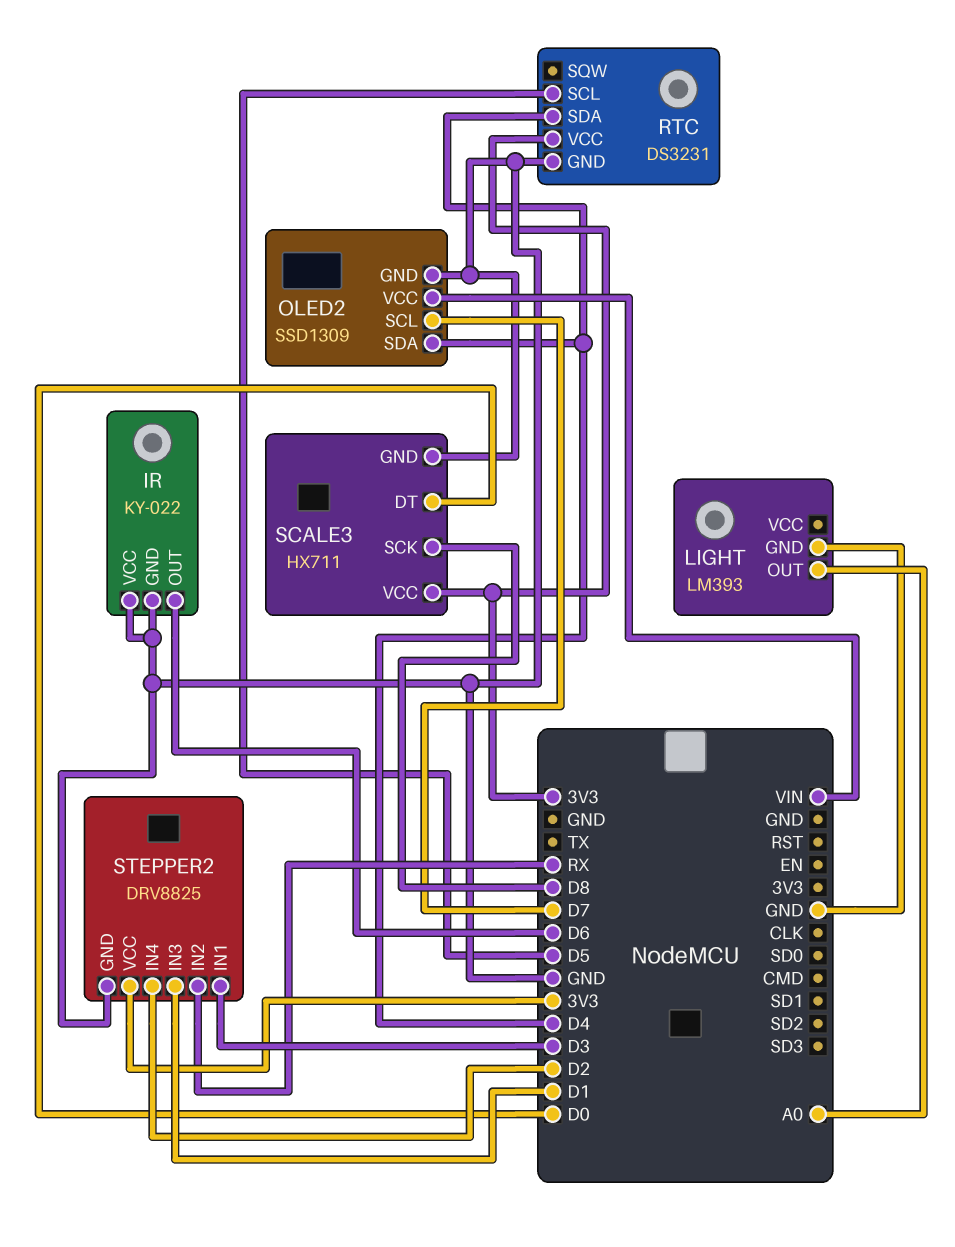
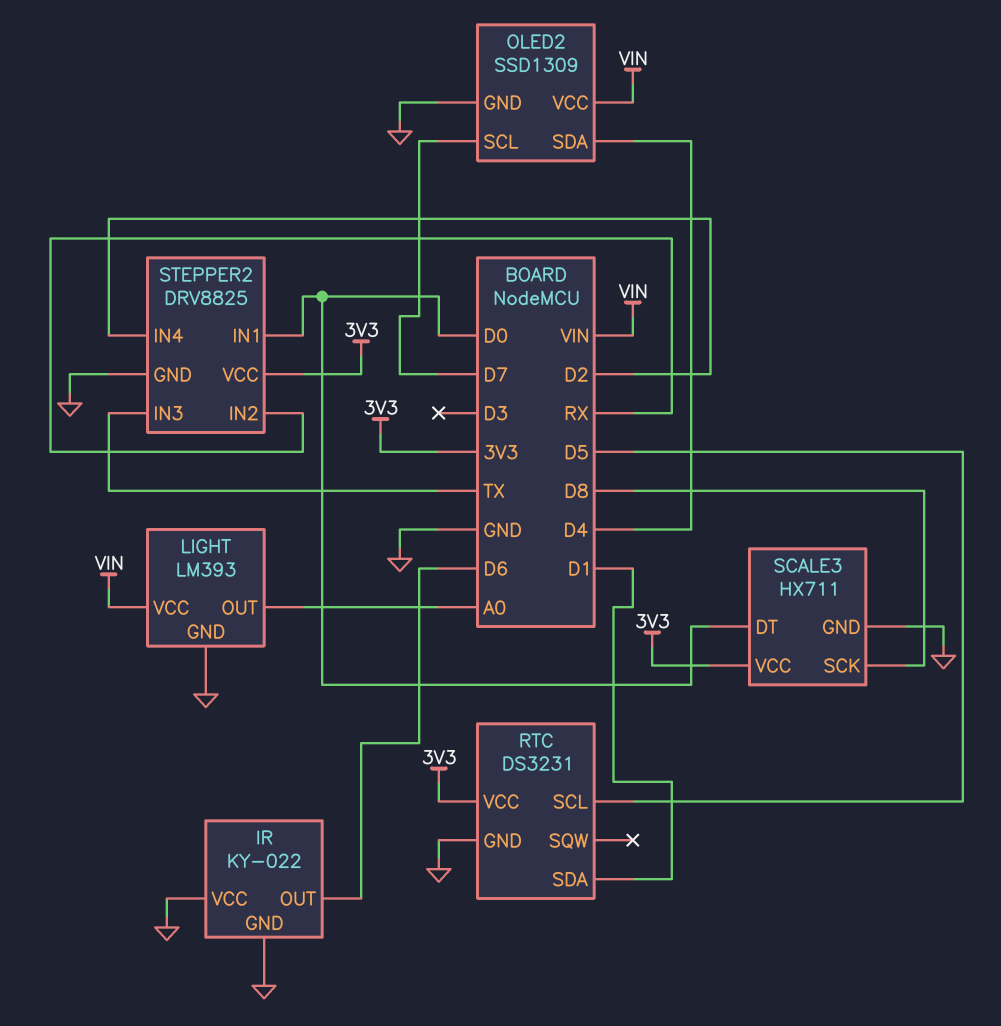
LIGHT pin VCC: none -> VIN
RTC pin SDA: D4 -> D1
STEPPER2 pin IN1: D3 -> D0
STEPPER2 pin IN3: D1 -> TX

